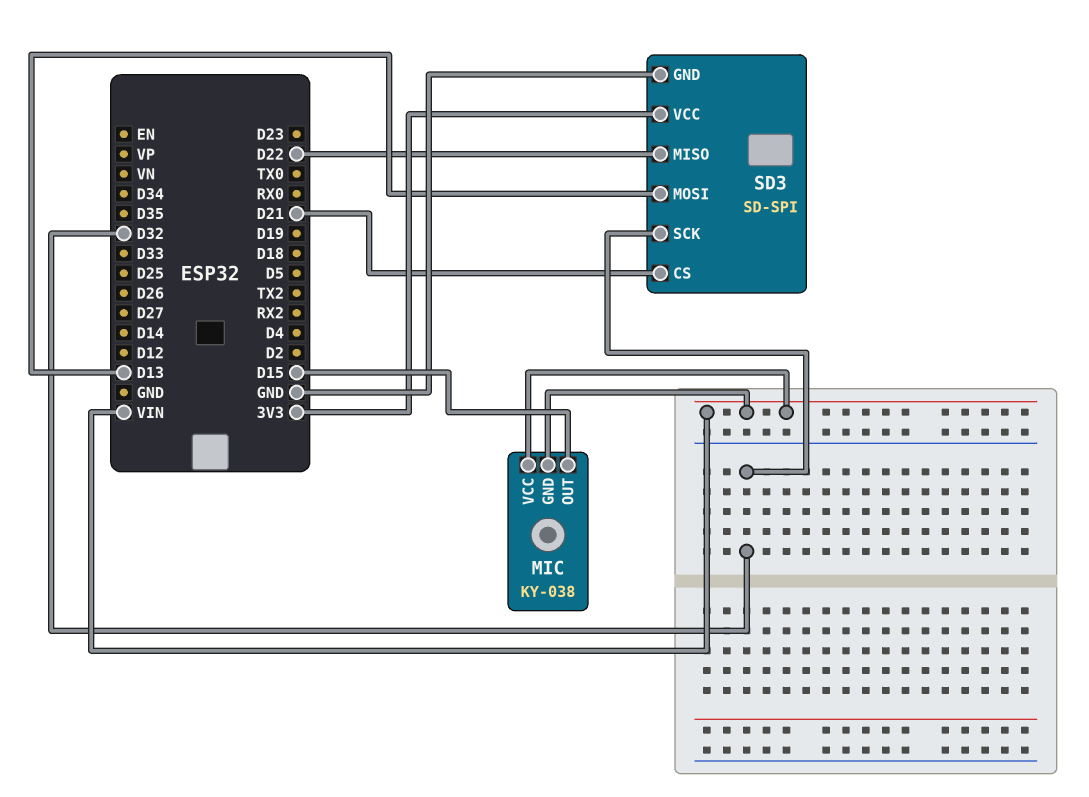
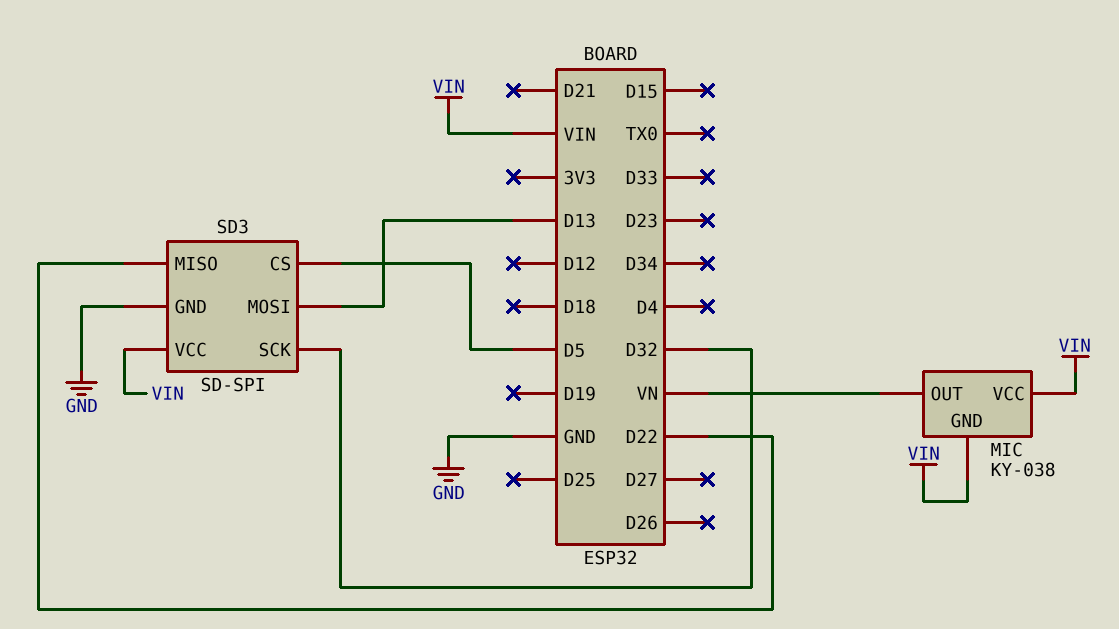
MIC pin OUT: D15 -> VN
SD3 pin CS: D21 -> D5
SD3 pin VCC: 3V3 -> VIN

